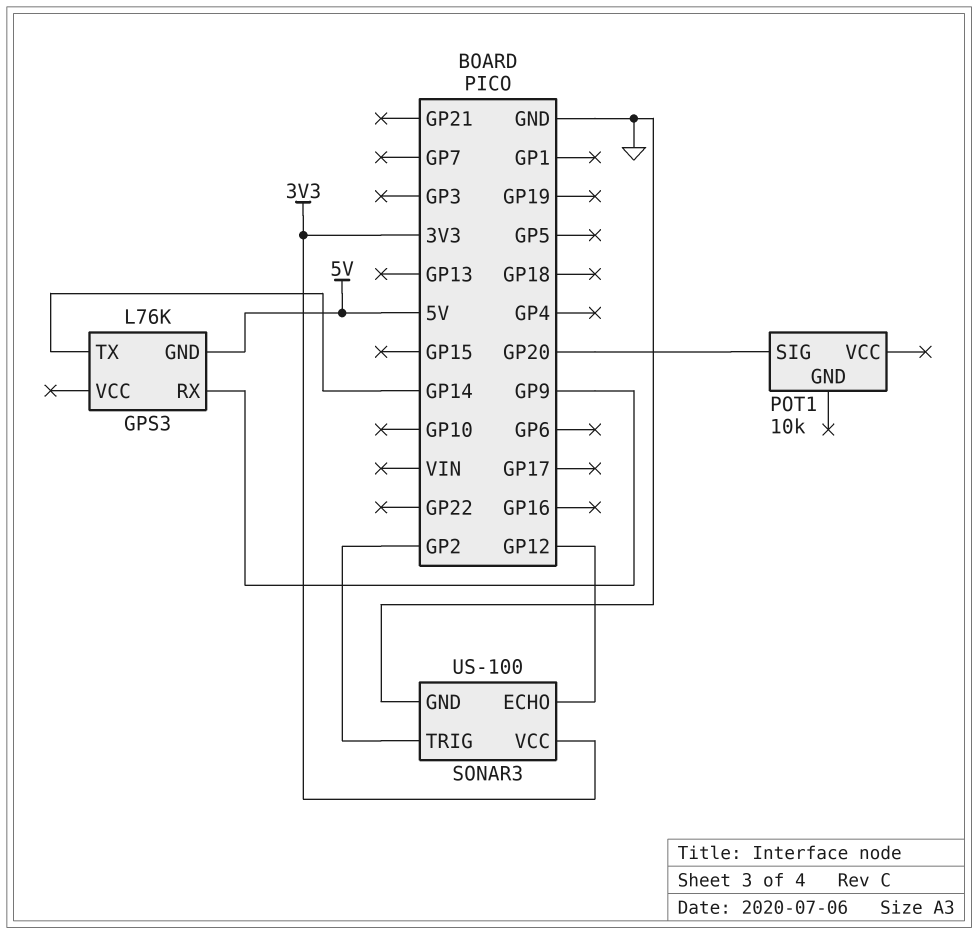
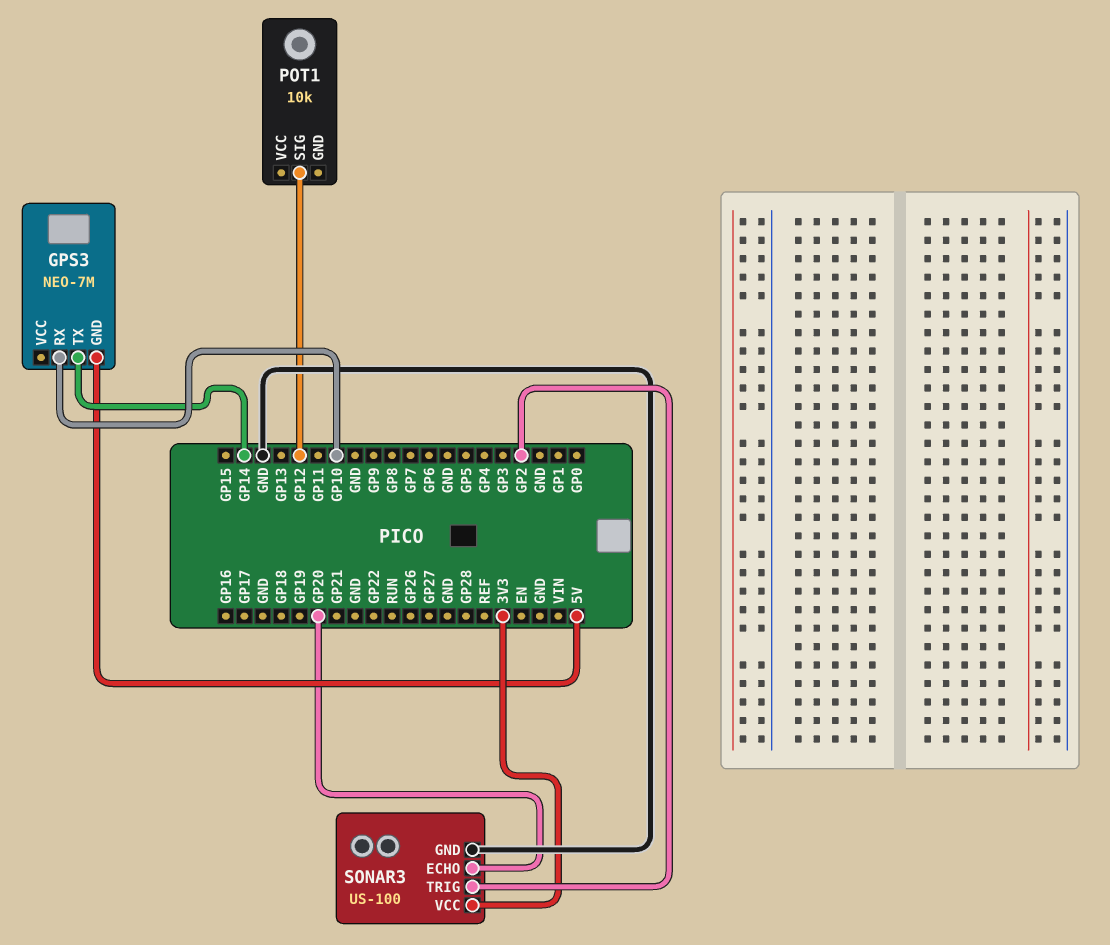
GPS3: L76K -> NEO-7M
GPS3 pin RX: GP9 -> GP10
POT1 pin SIG: GP20 -> GP12
SONAR3 pin ECHO: GP12 -> GP20

